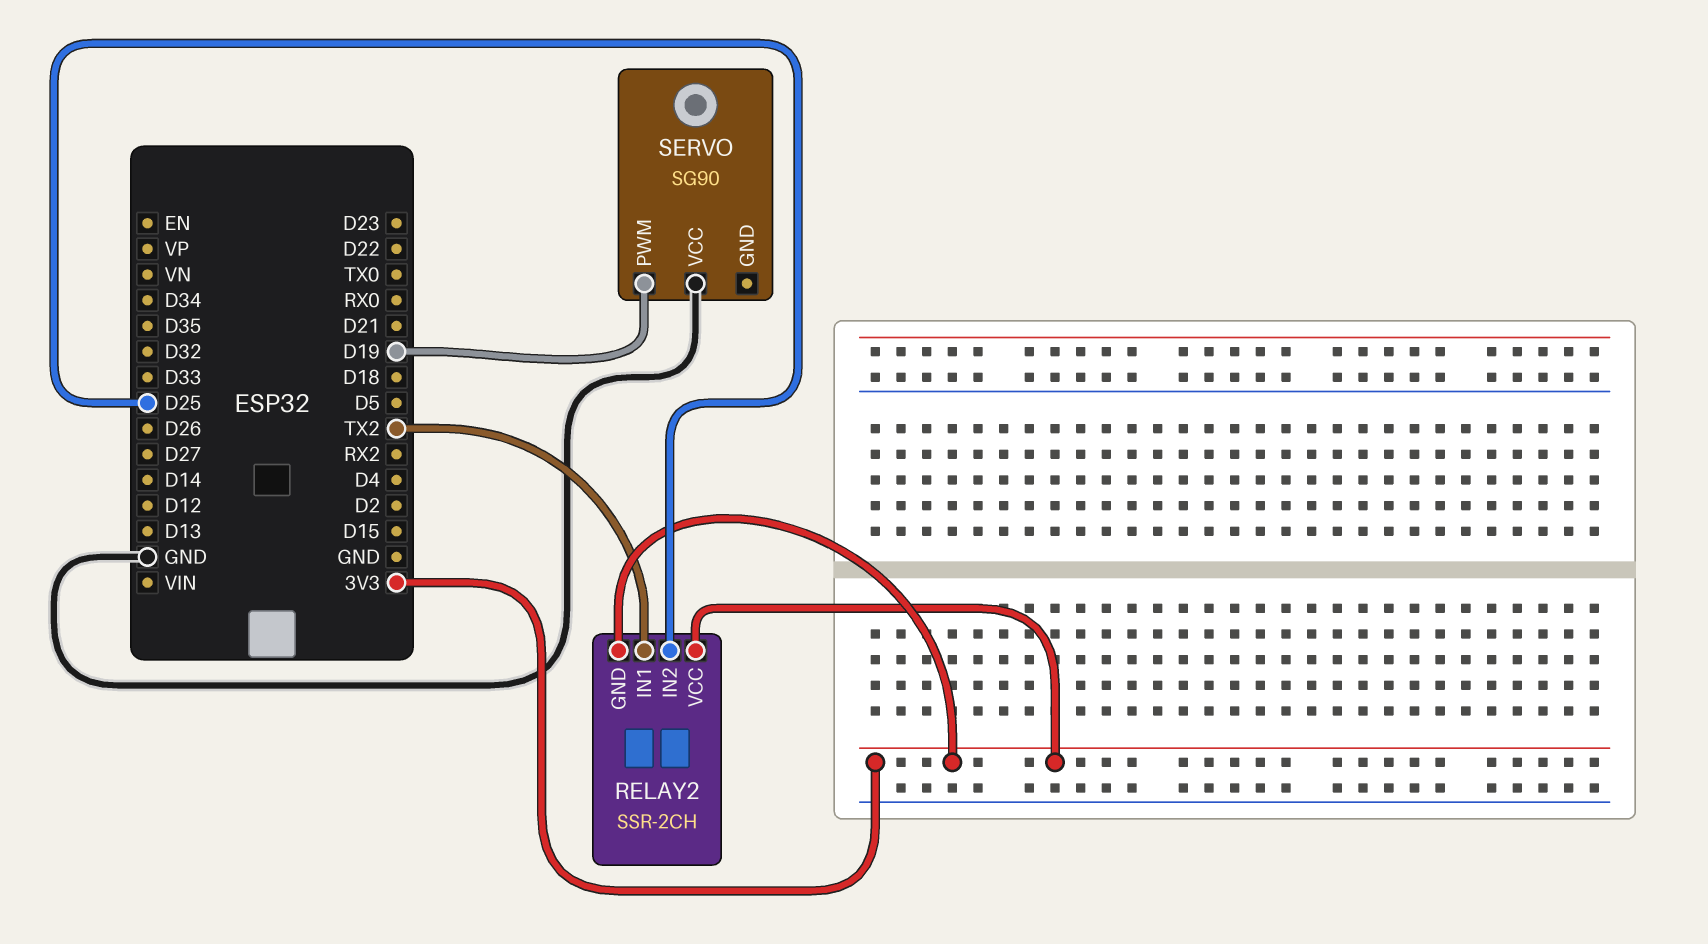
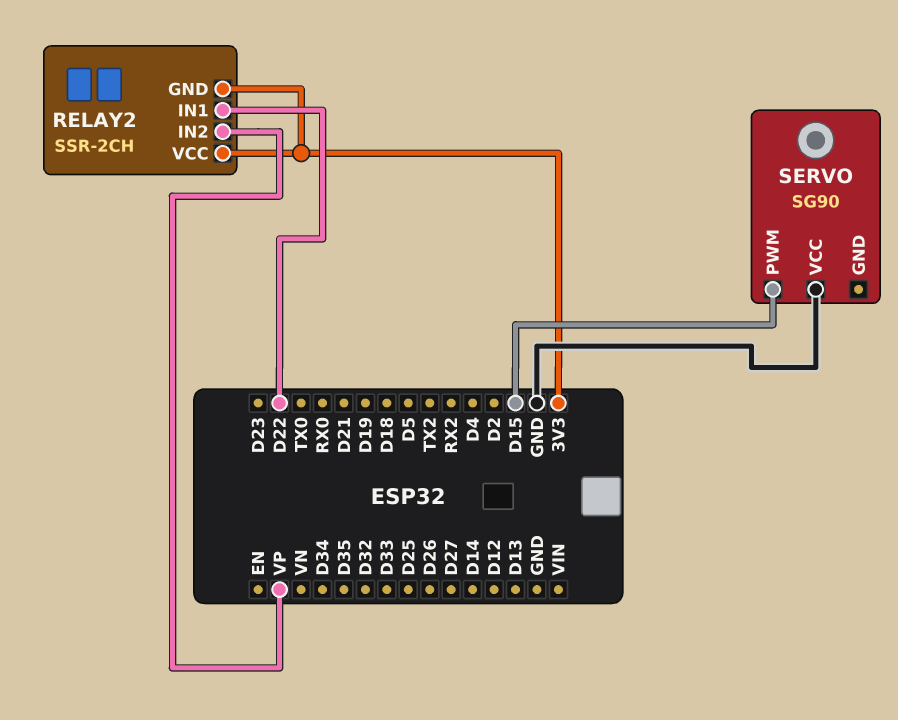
RELAY2 pin IN1: TX2 -> D22
RELAY2 pin IN2: D25 -> VP
SERVO pin PWM: D19 -> D15

